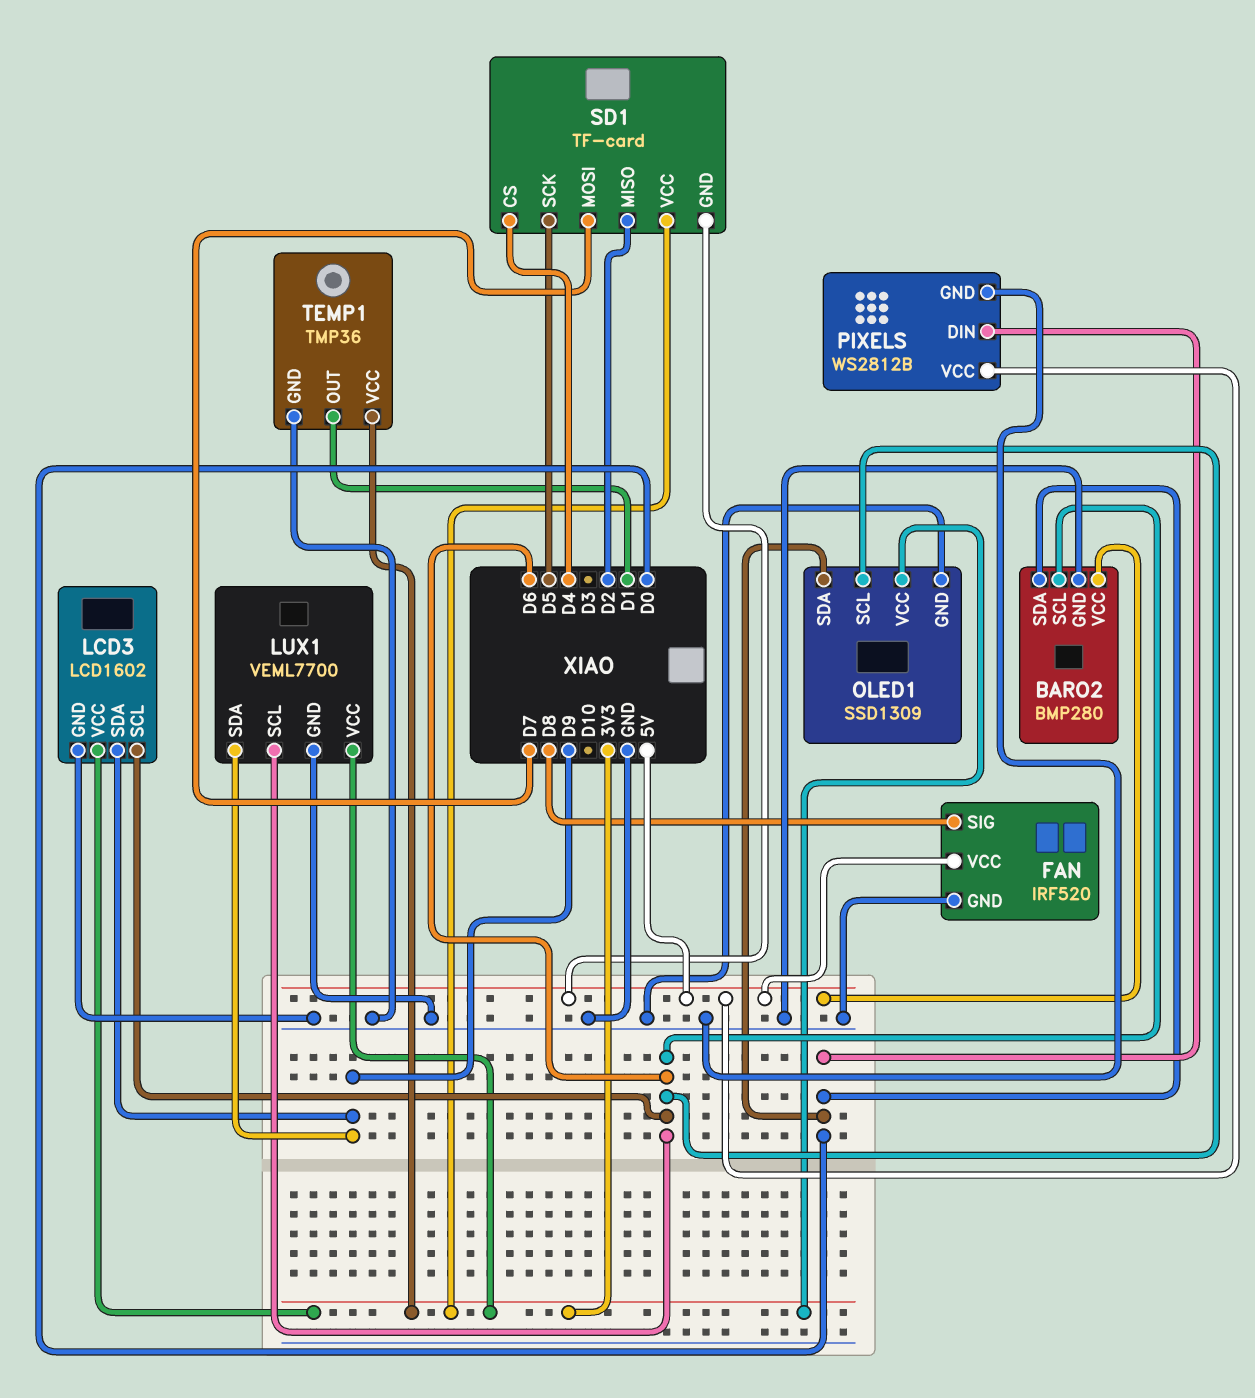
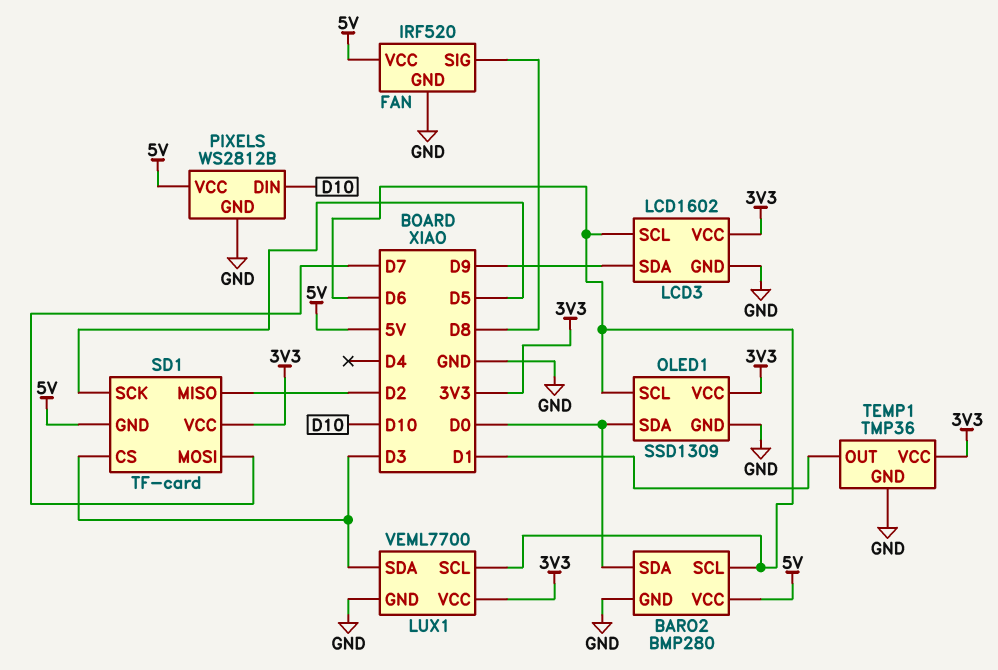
LUX1 pin SDA: D9 -> D3
PIXELS pin DIN: D0 -> D10
SD1 pin CS: D4 -> D3

